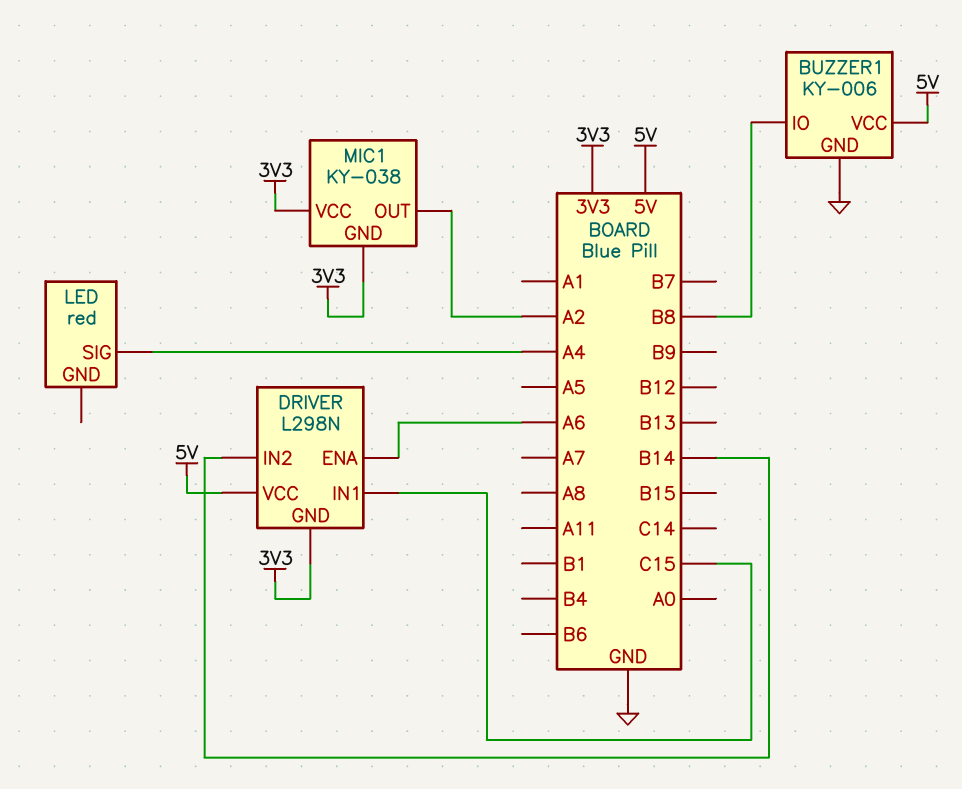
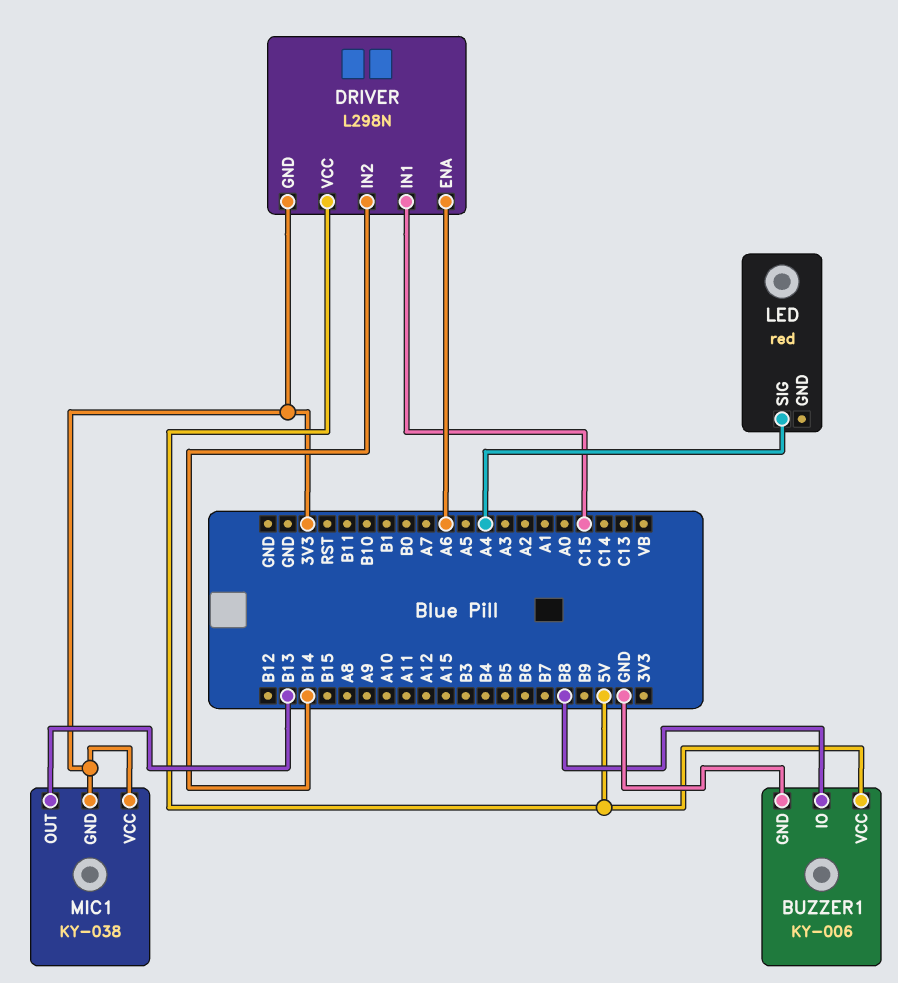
MIC1 pin OUT: A2 -> B13

